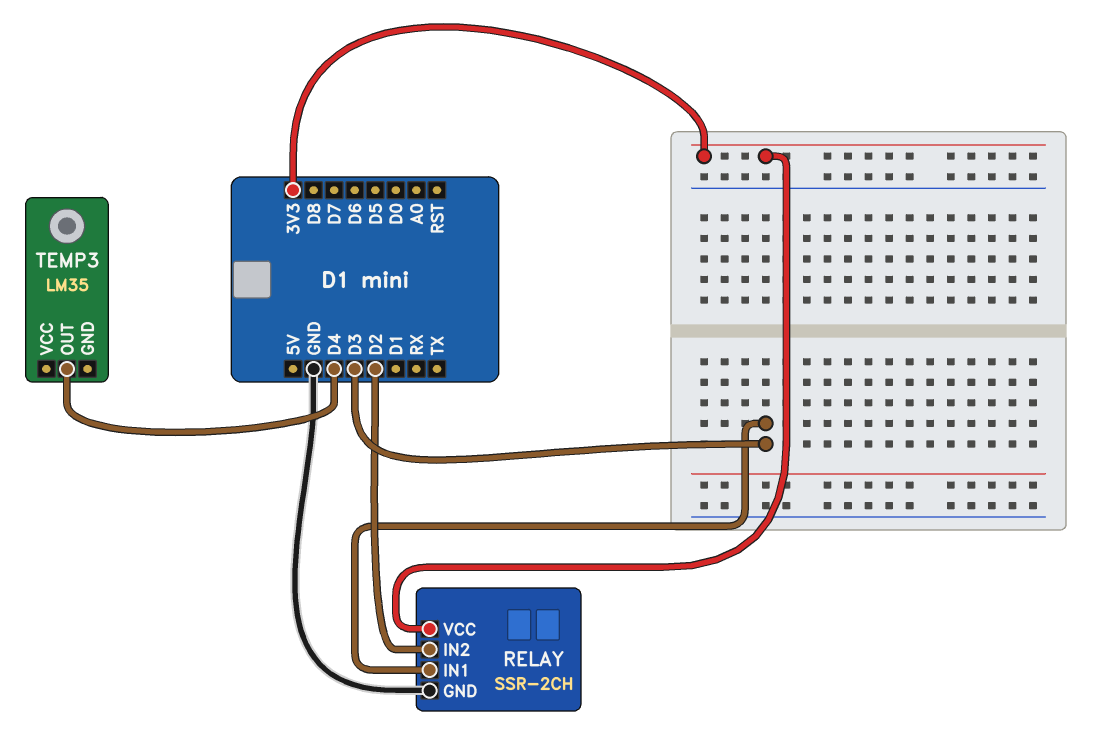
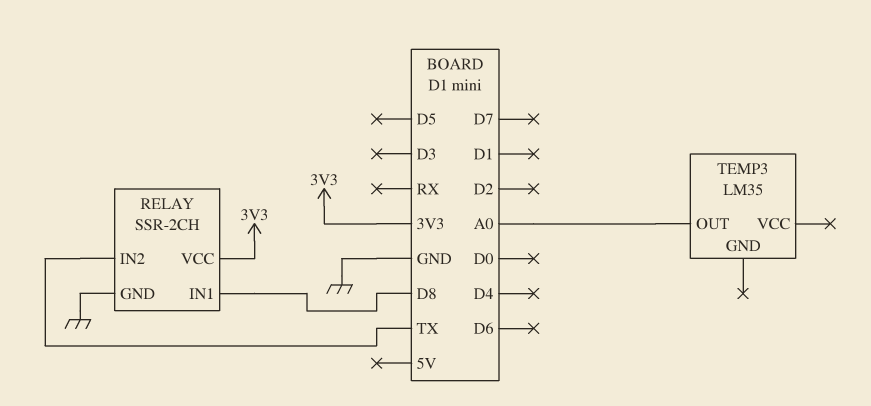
RELAY pin IN1: D3 -> D8
RELAY pin IN2: D2 -> TX
TEMP3 pin OUT: D4 -> A0

